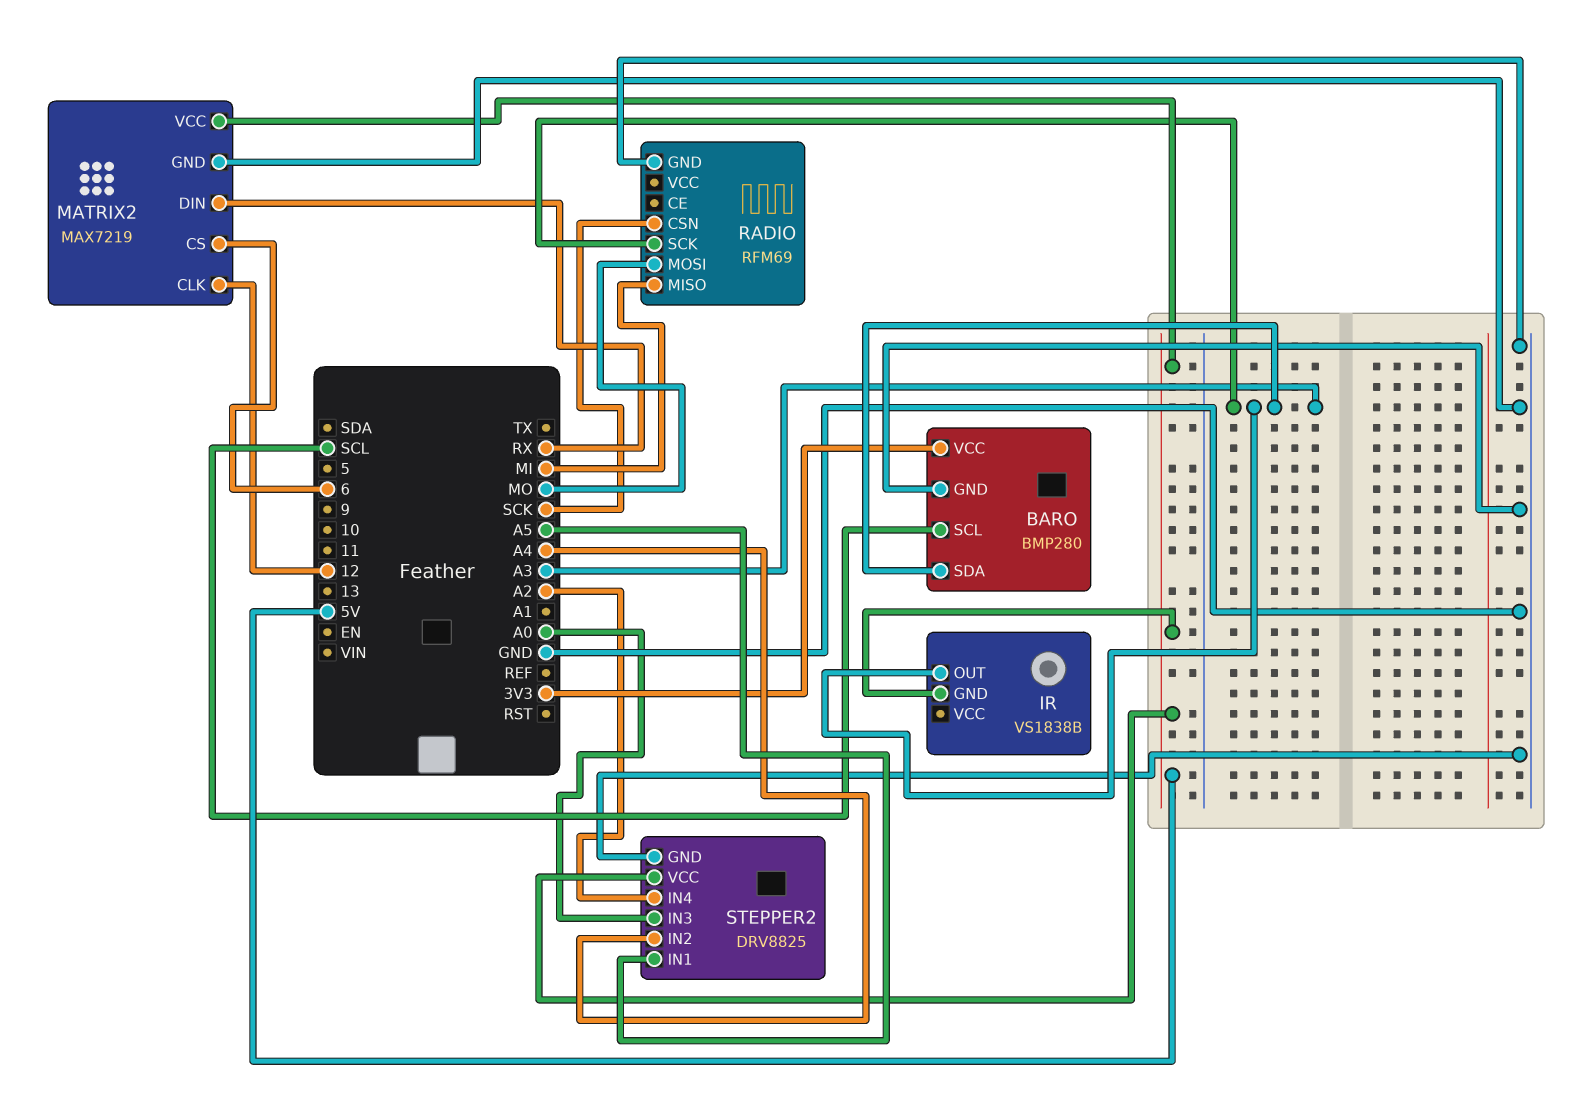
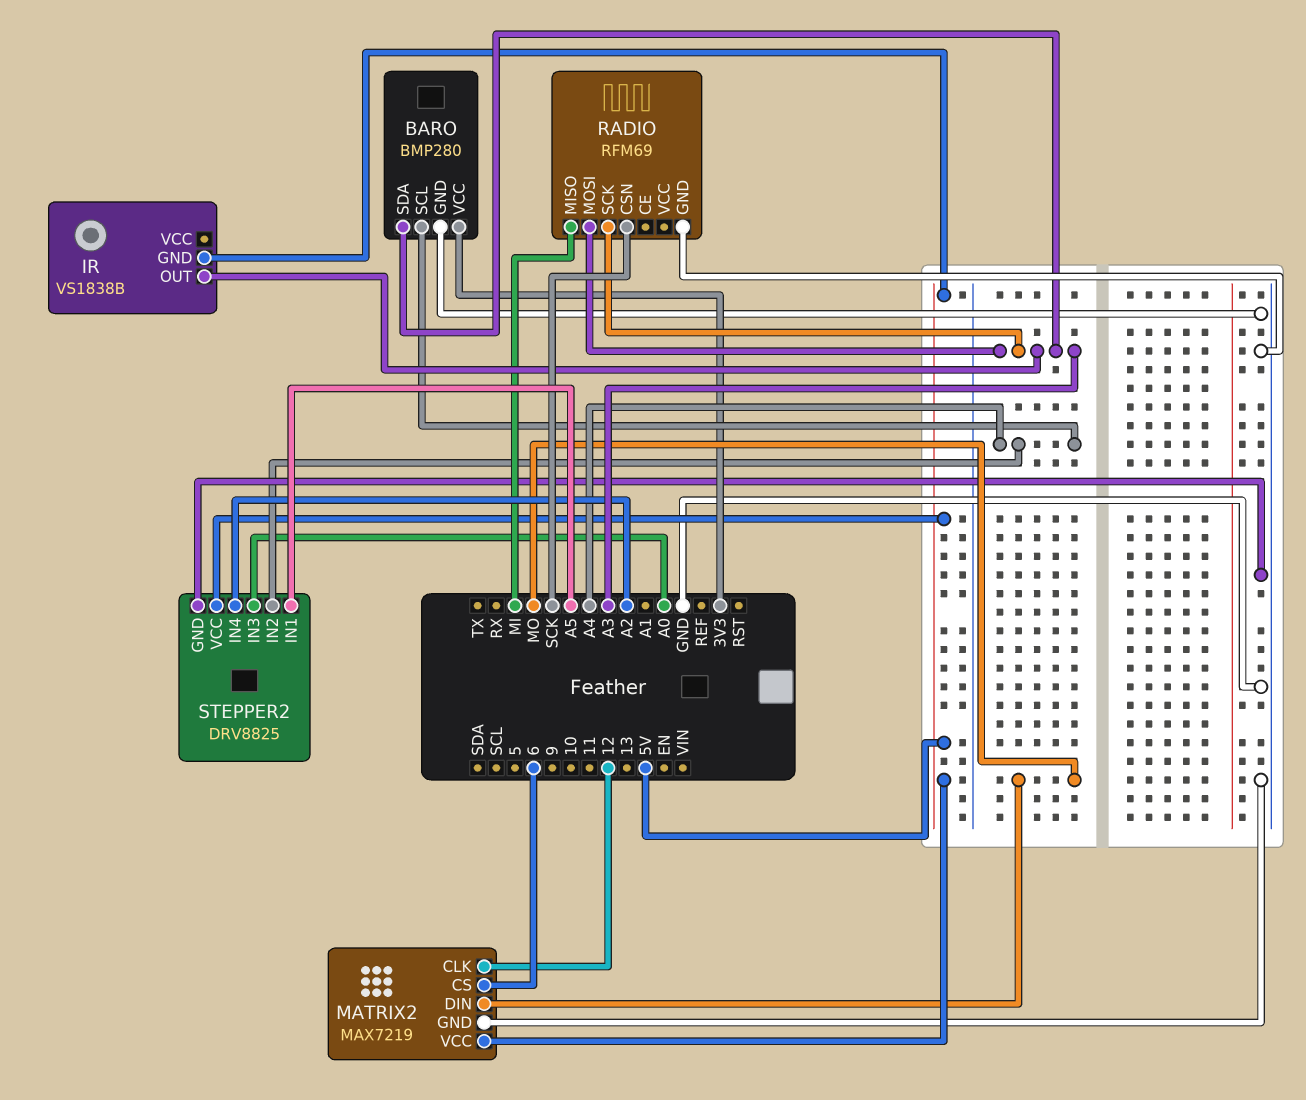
BARO pin SCL: SCL -> A4
MATRIX2 pin DIN: RX -> MO
RADIO pin MOSI: MO -> A3

